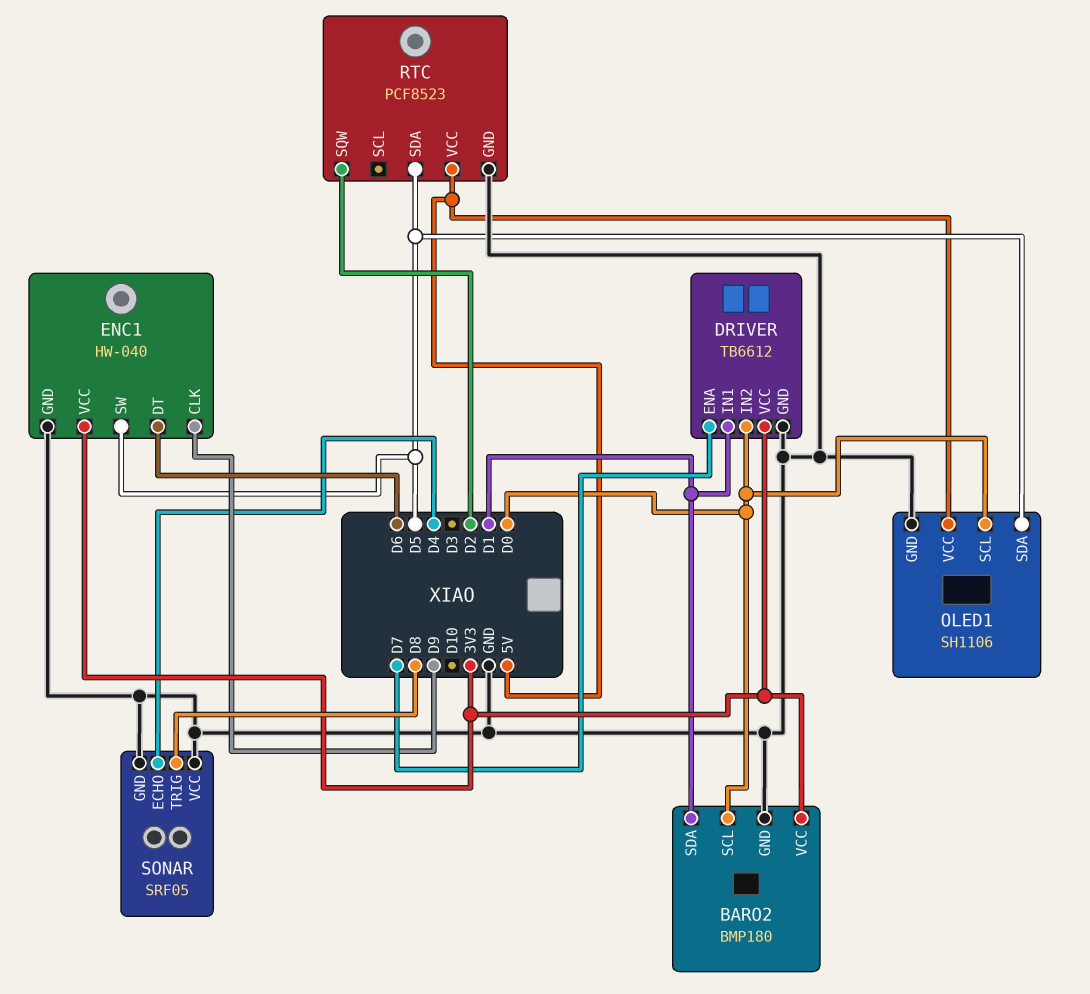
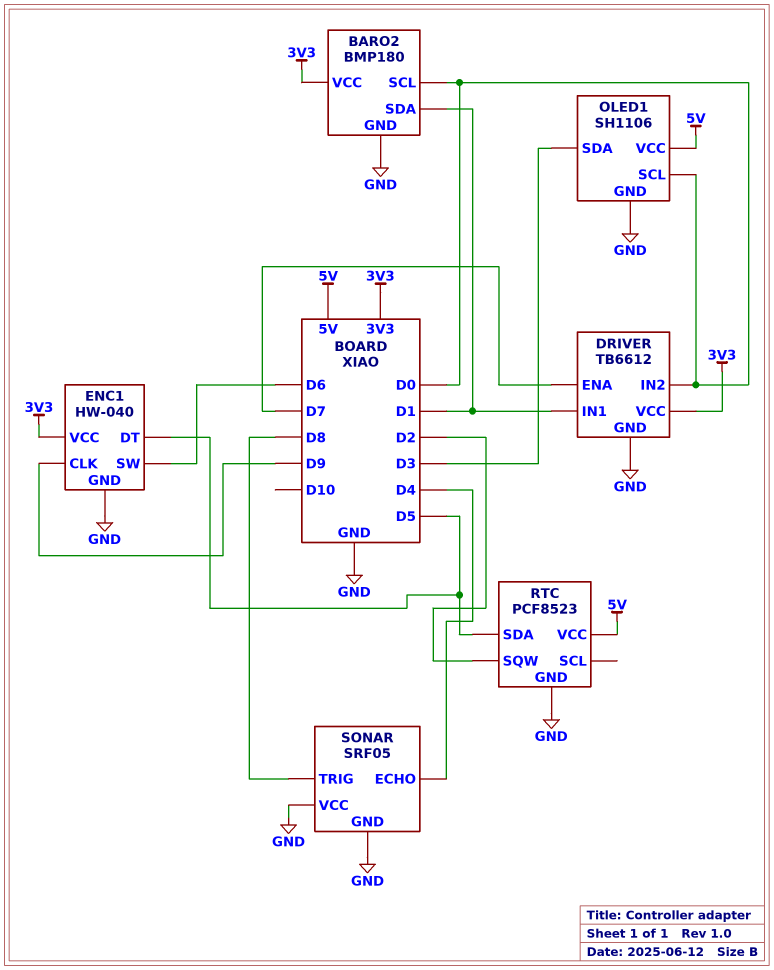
ENC1 pin DT: D6 -> D5
ENC1 pin SW: D5 -> D6
OLED1 pin SDA: D5 -> D3

